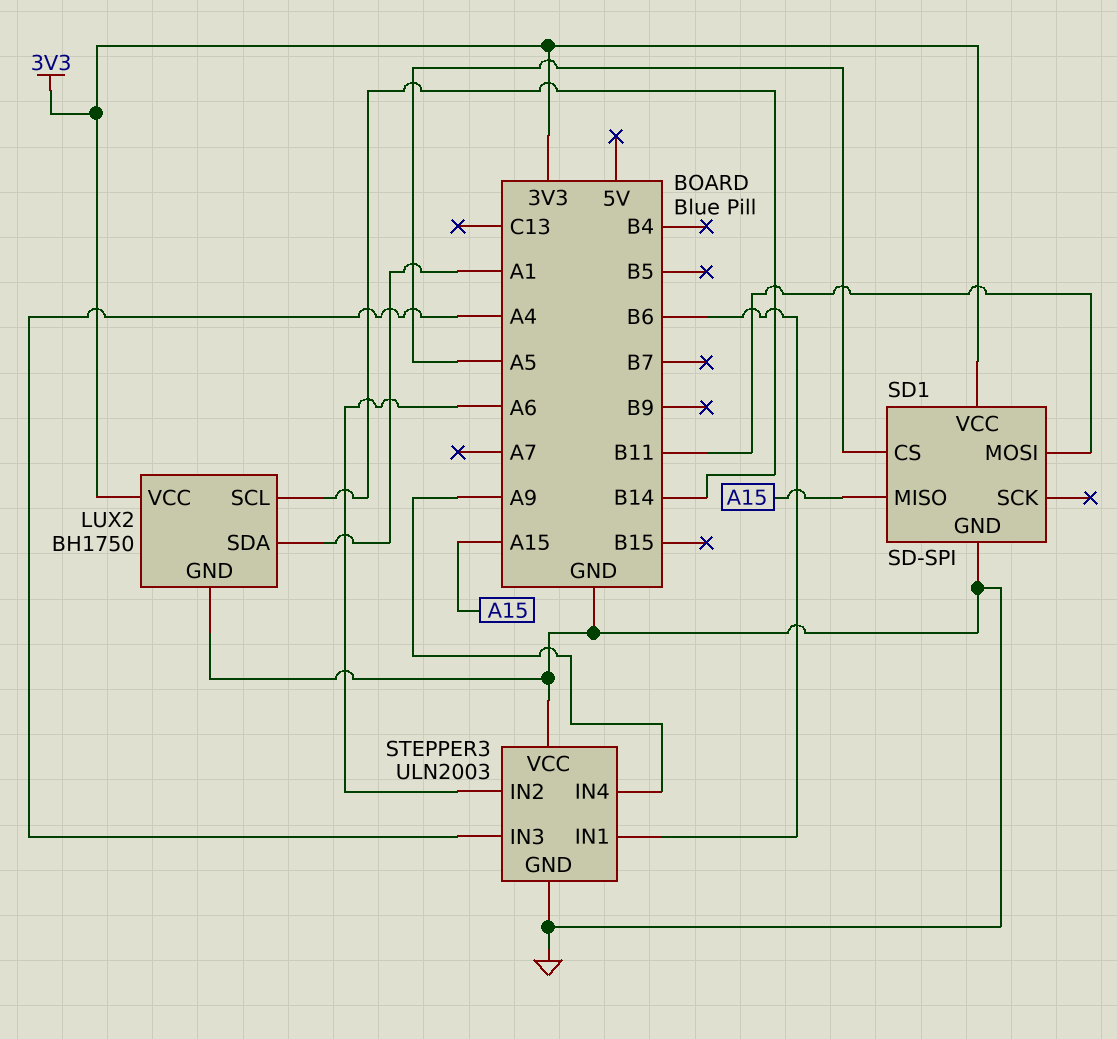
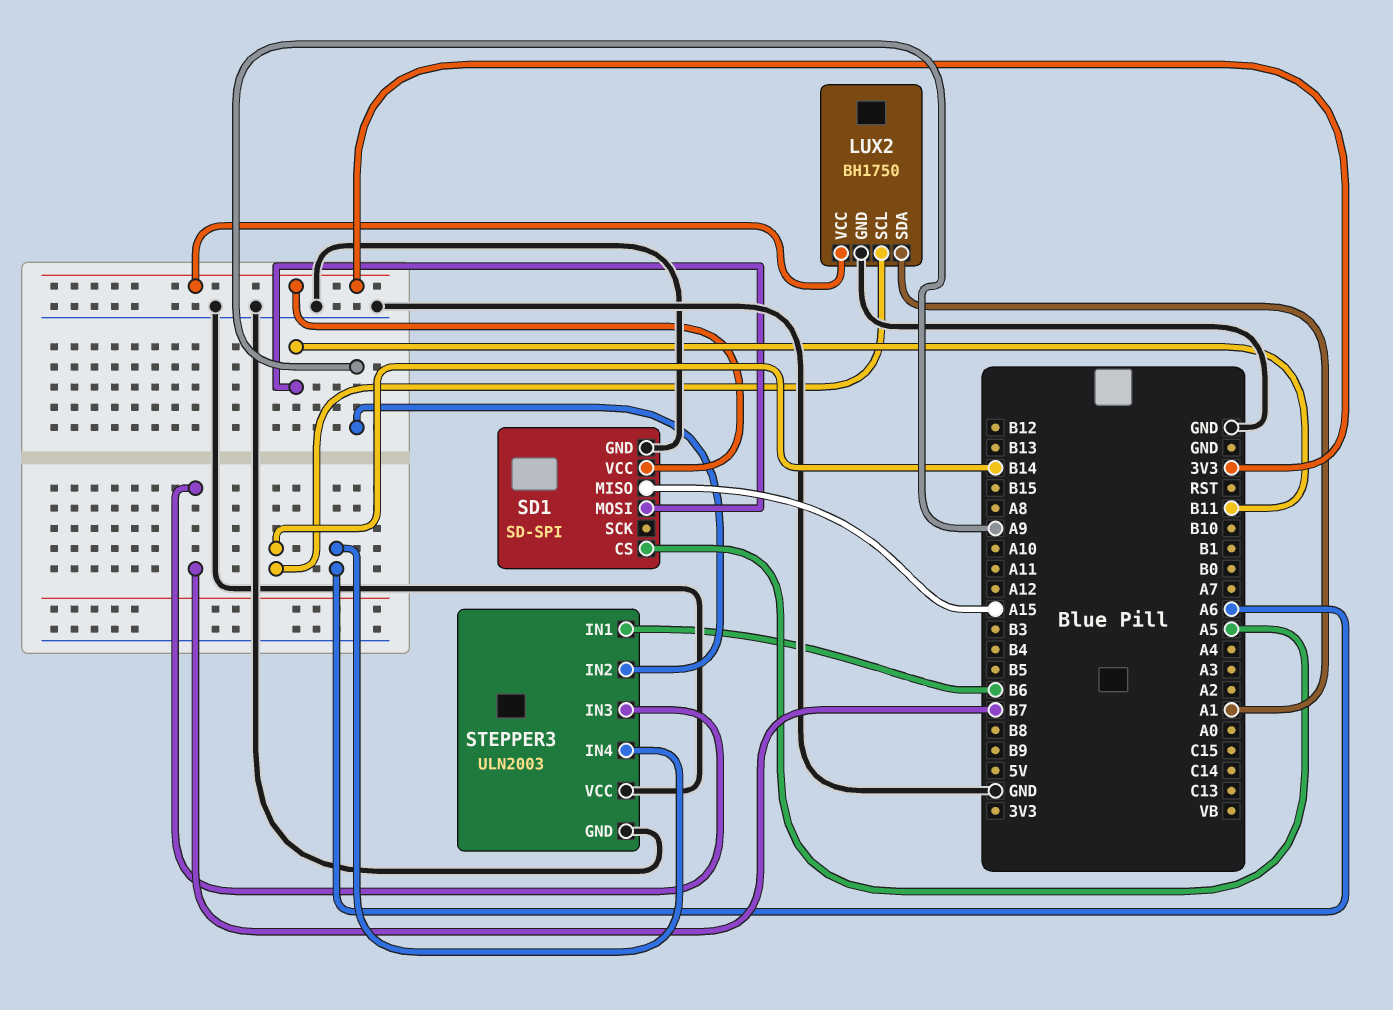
STEPPER3 pin IN2: A6 -> A9
STEPPER3 pin IN3: A4 -> B7
STEPPER3 pin IN4: A9 -> A6

